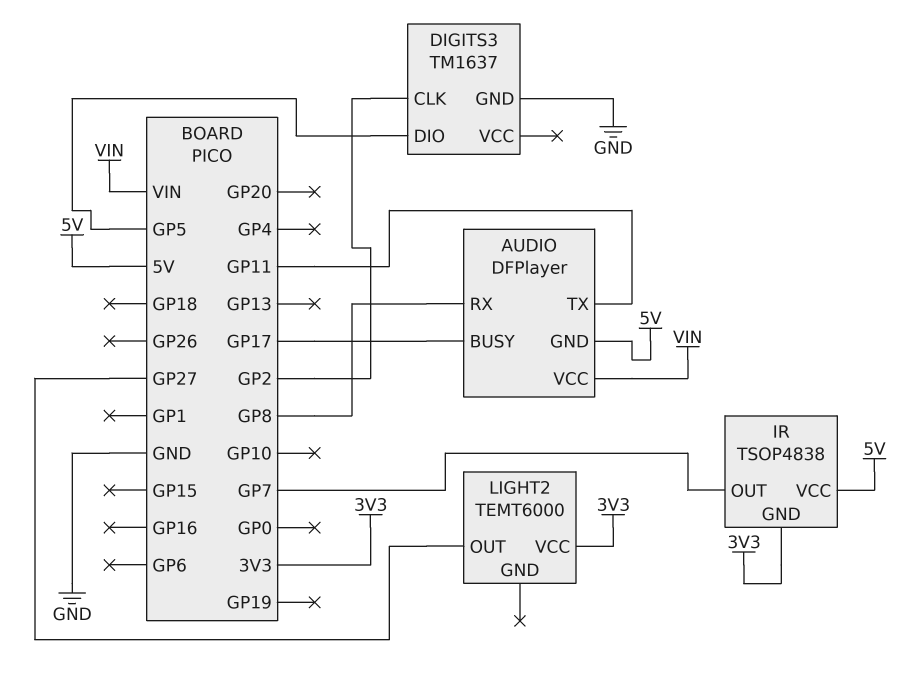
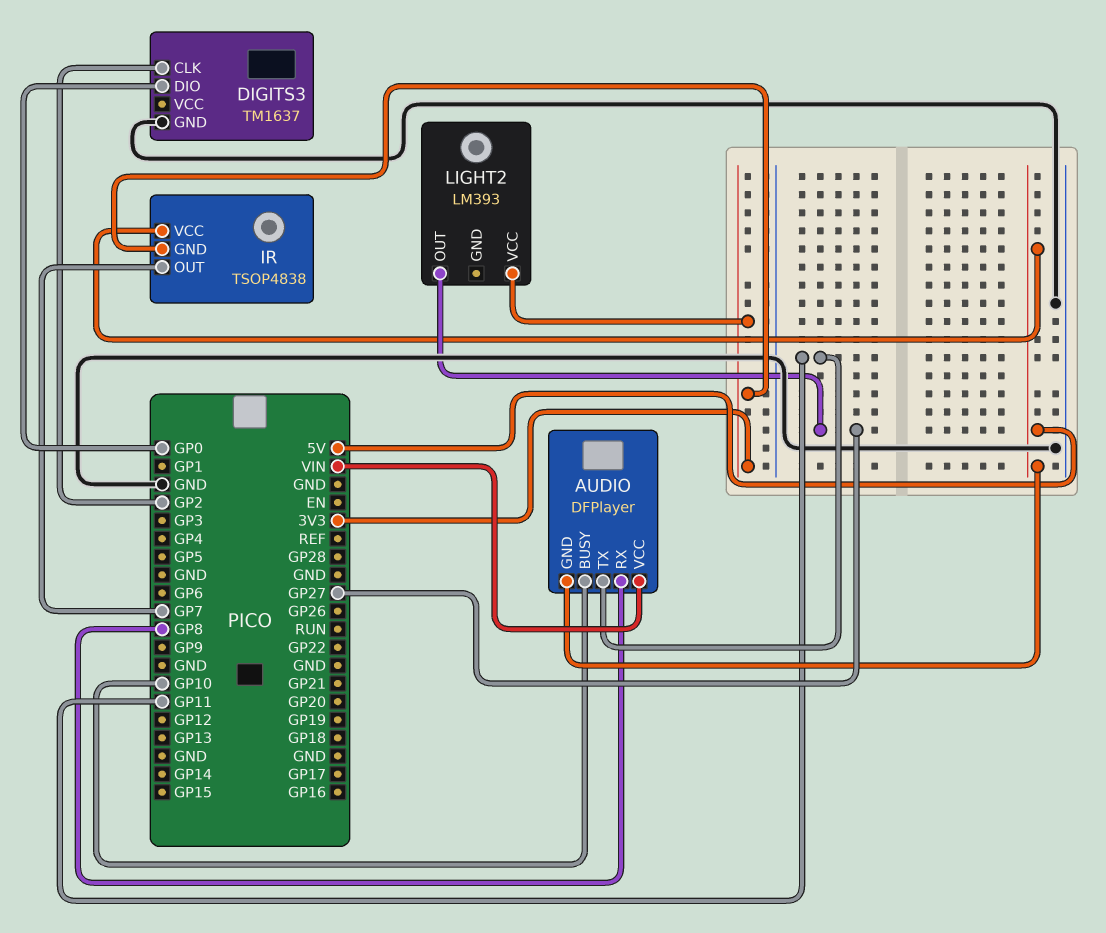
AUDIO pin BUSY: GP17 -> GP10
DIGITS3 pin DIO: GP5 -> GP0
LIGHT2: TEMT6000 -> LM393

